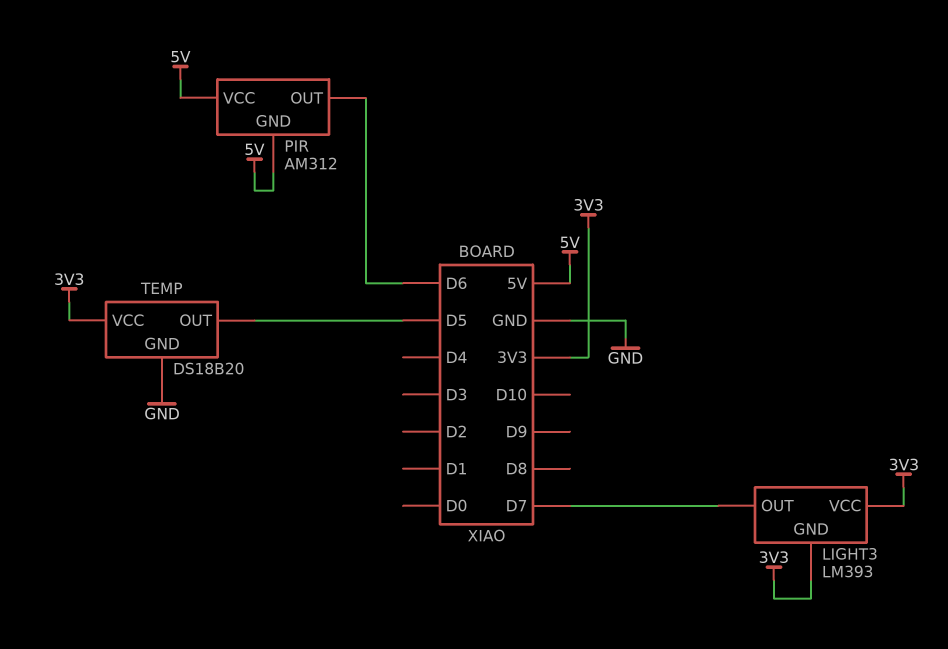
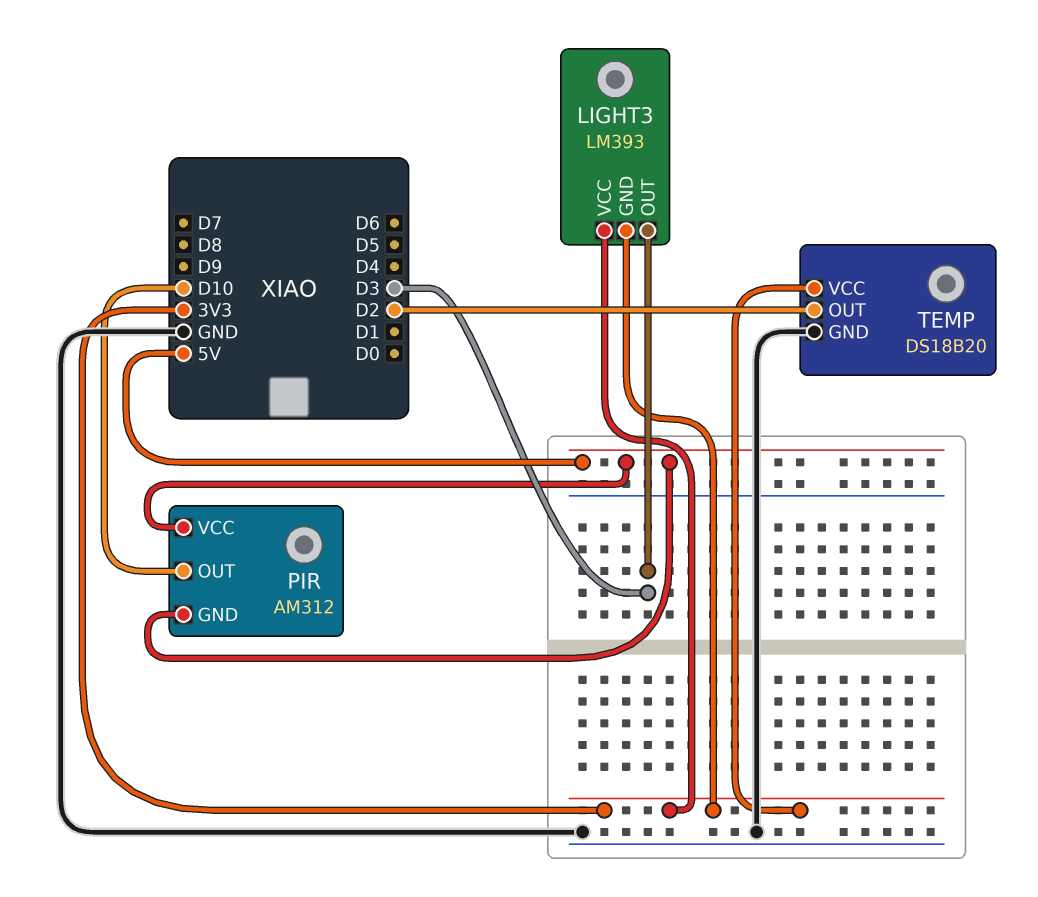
LIGHT3 pin OUT: D7 -> D3
PIR pin OUT: D6 -> D10
TEMP pin OUT: D5 -> D2

